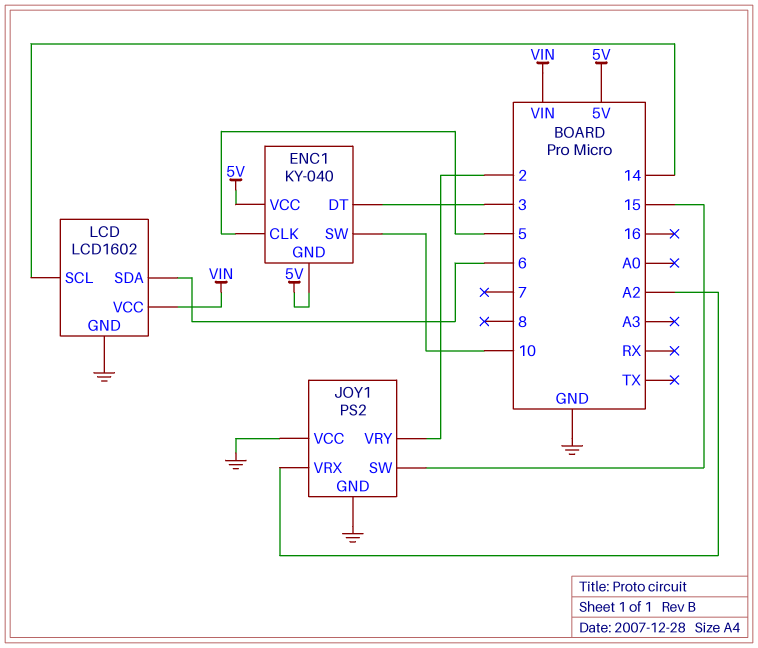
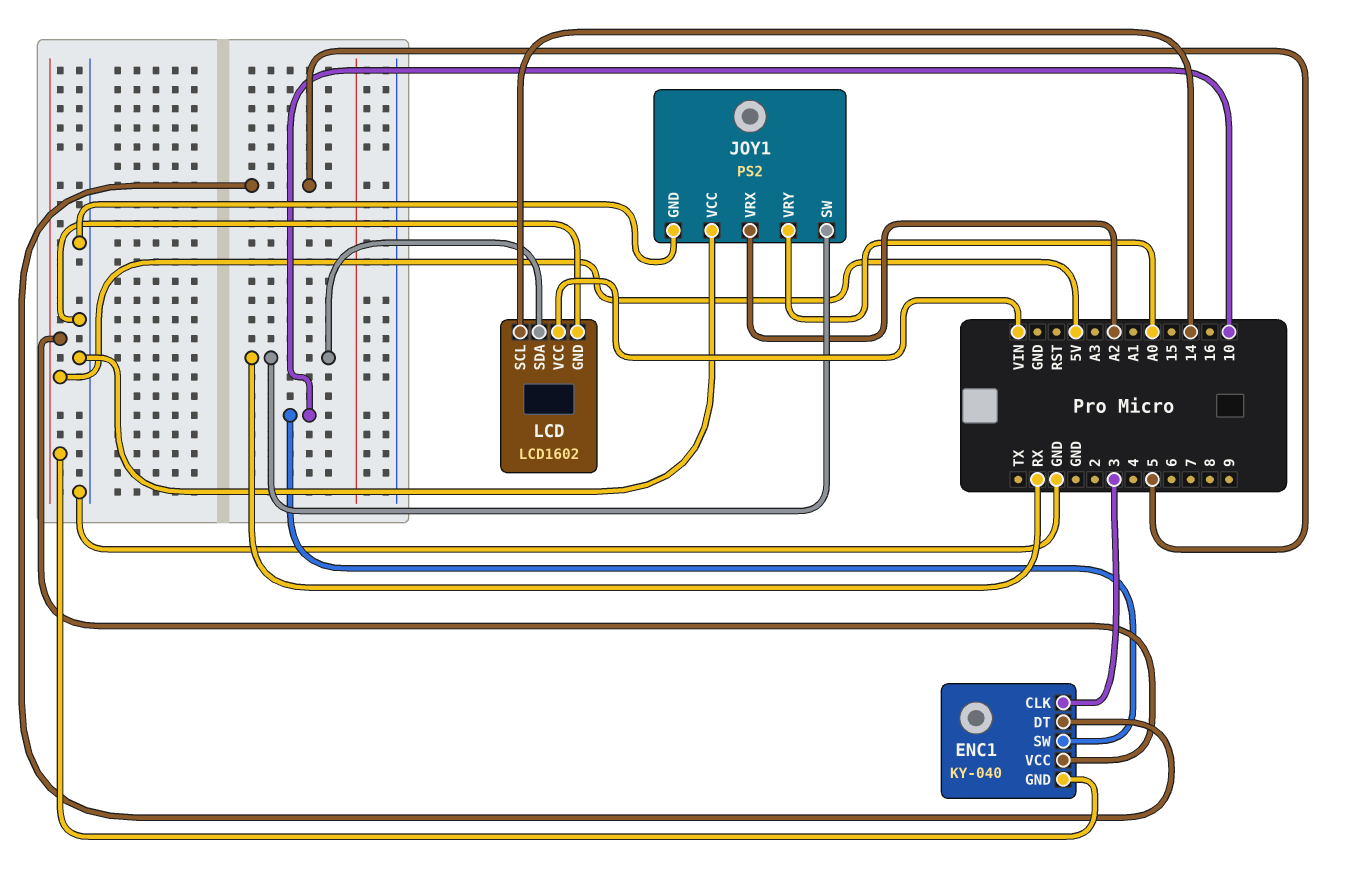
ENC1 pin CLK: 5 -> 3
ENC1 pin DT: 3 -> 5
JOY1 pin SW: 15 -> RX
JOY1 pin VRY: 2 -> A0
LCD pin SDA: 6 -> RX

